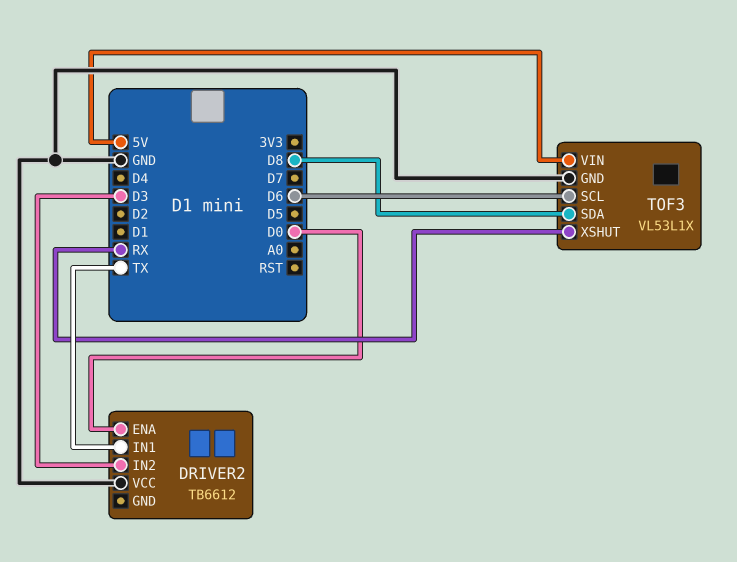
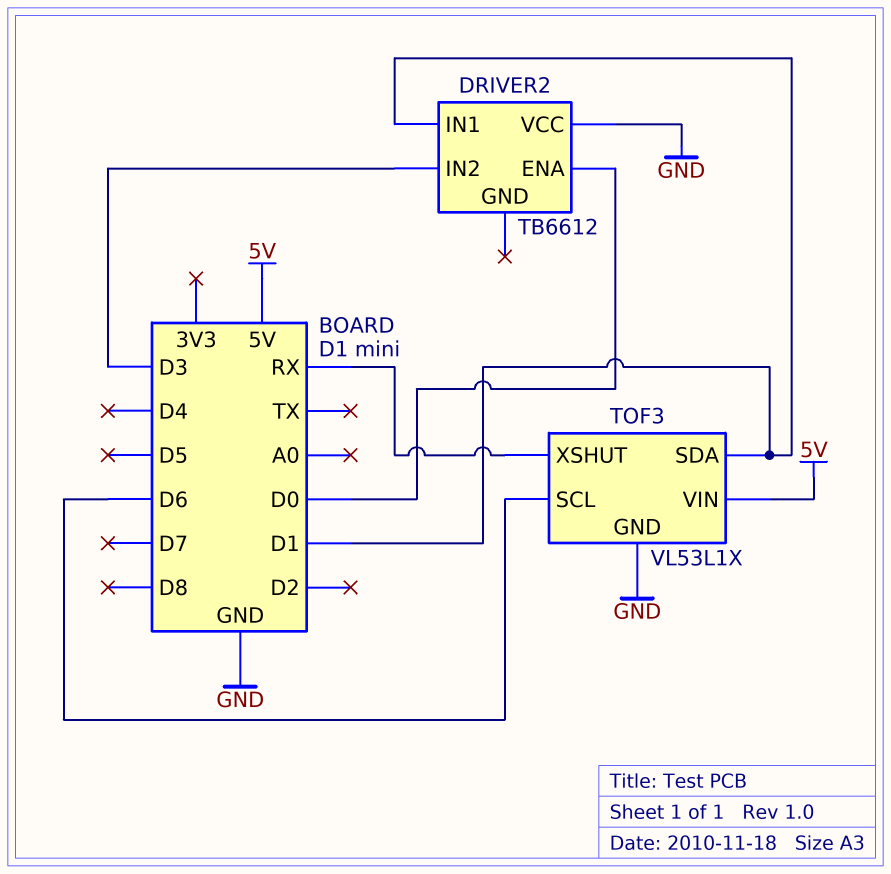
DRIVER2 pin IN1: TX -> D1
TOF3 pin SDA: D8 -> D1

